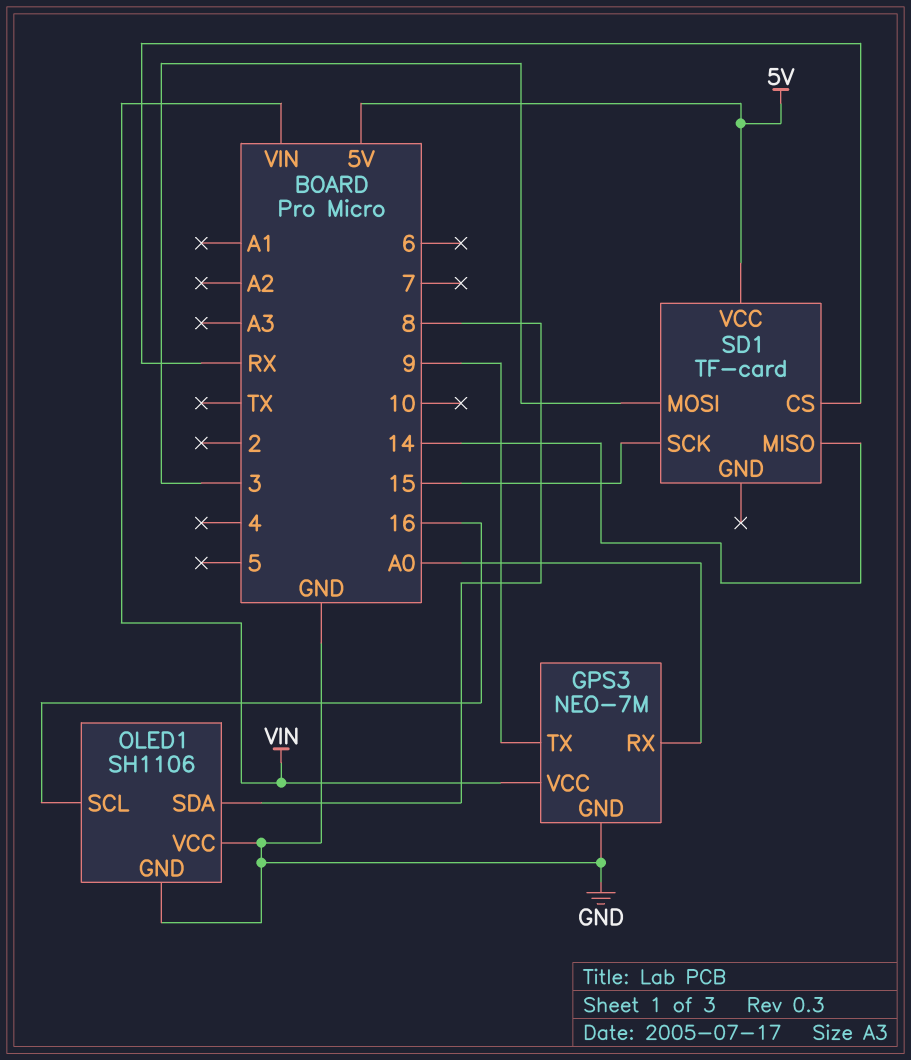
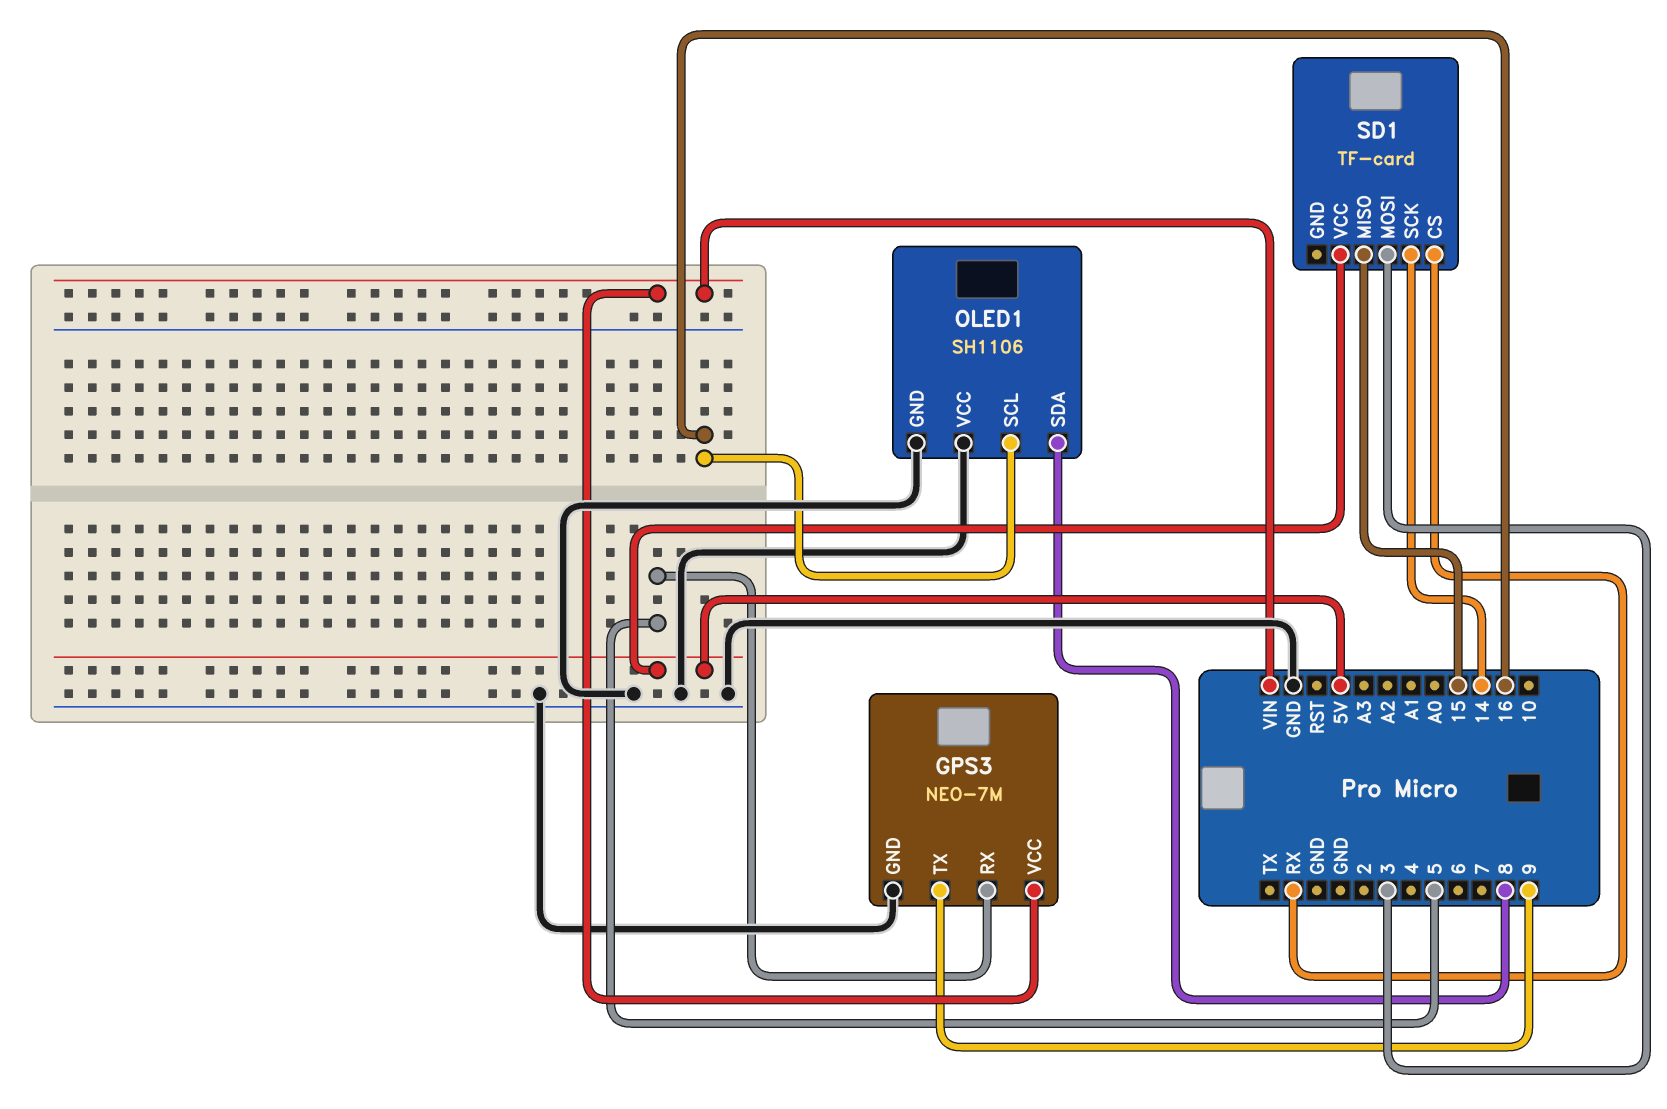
GPS3 pin RX: A0 -> 5
SD1 pin MISO: 14 -> 15
SD1 pin SCK: 15 -> 14

